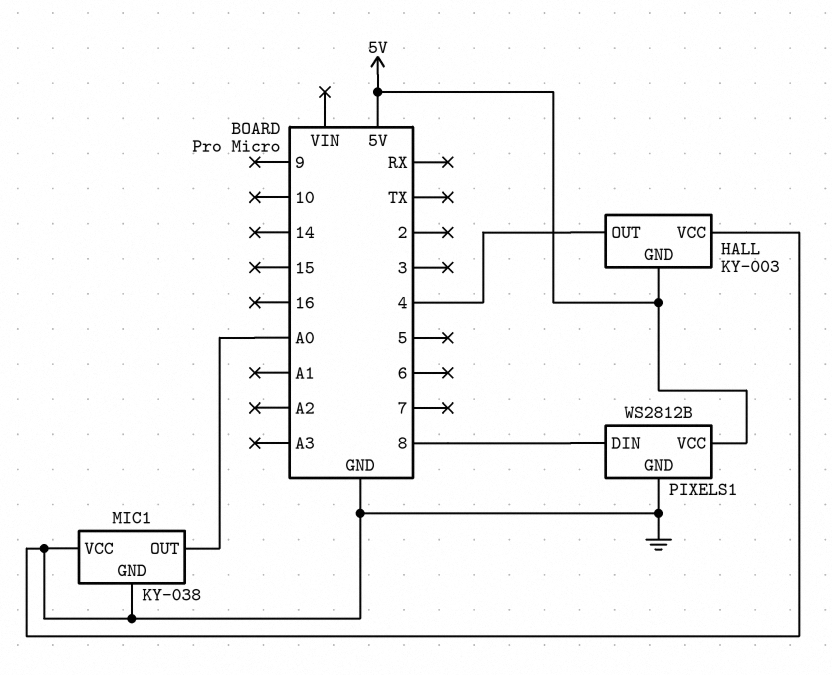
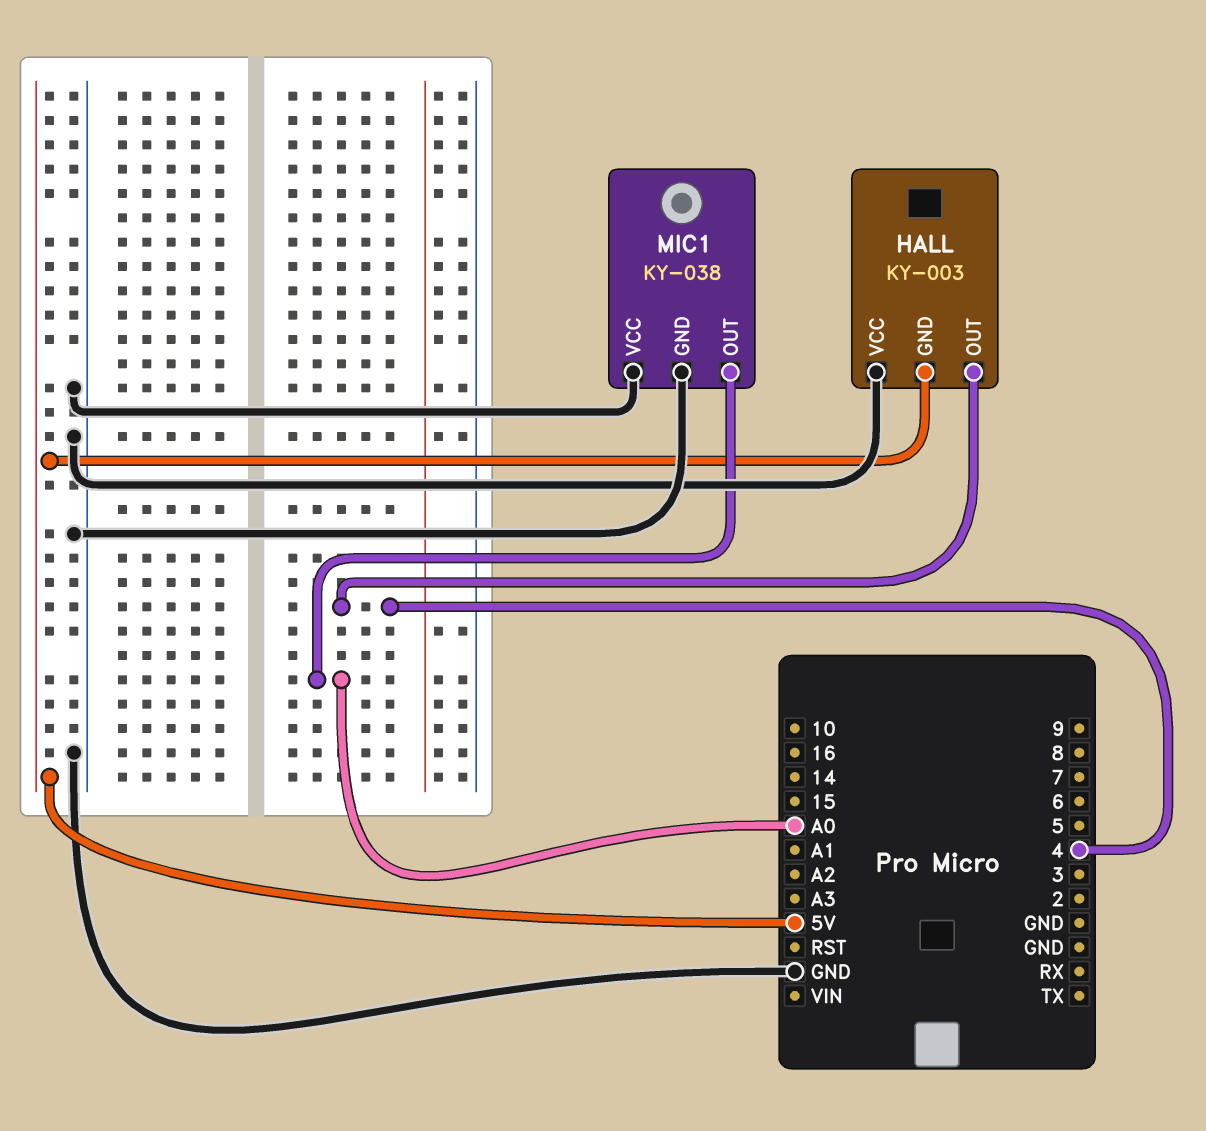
PIXELS1: WS2812B -> none
PIXELS1 pin DIN: 8 -> none
PIXELS1 pin GND: GND -> none
PIXELS1 pin VCC: 5V -> none

